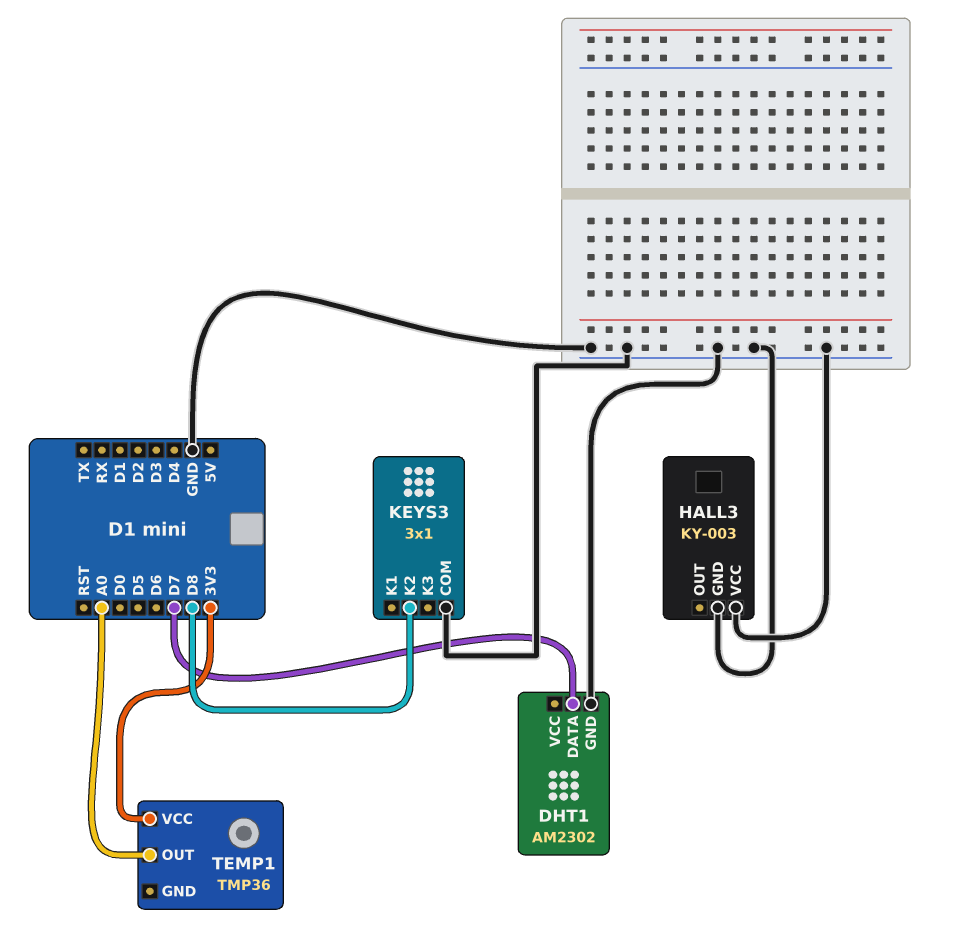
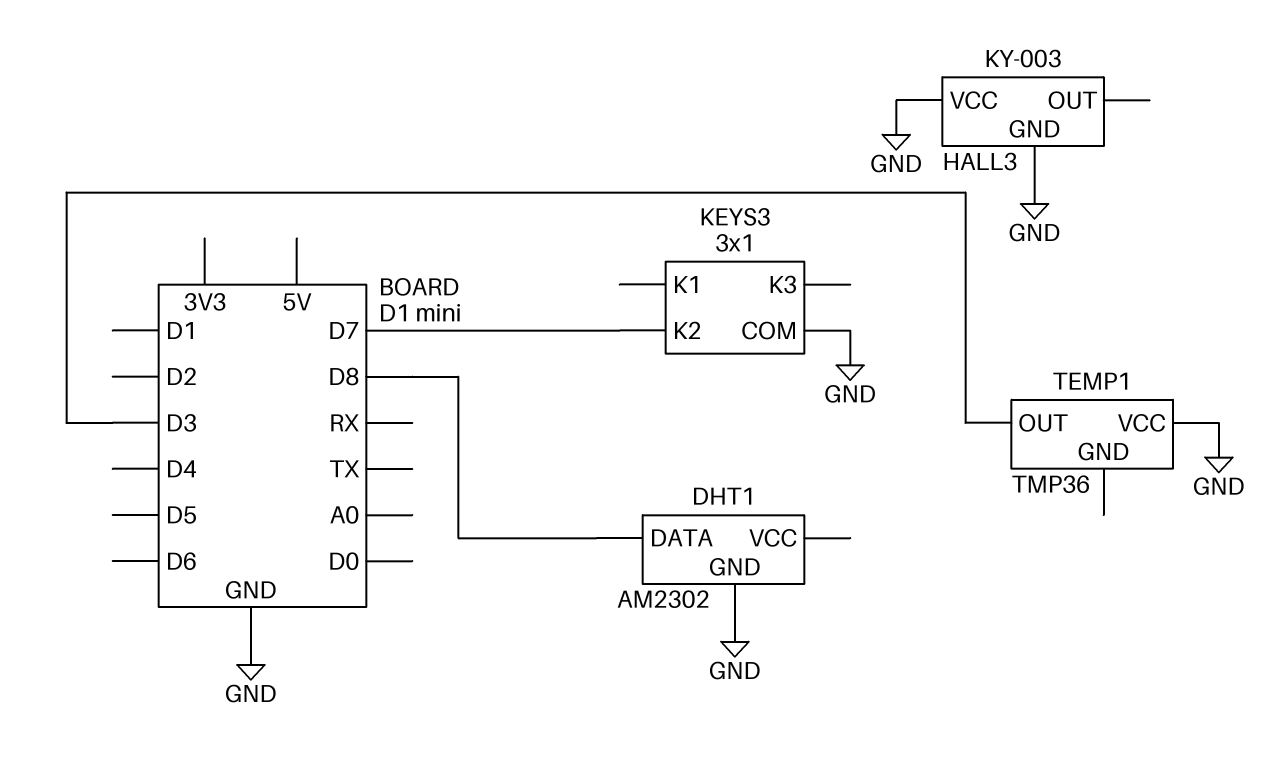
DHT1 pin DATA: D7 -> D8
KEYS3 pin K2: D8 -> D7
TEMP1 pin OUT: A0 -> D3
TEMP1 pin VCC: 3V3 -> GND

